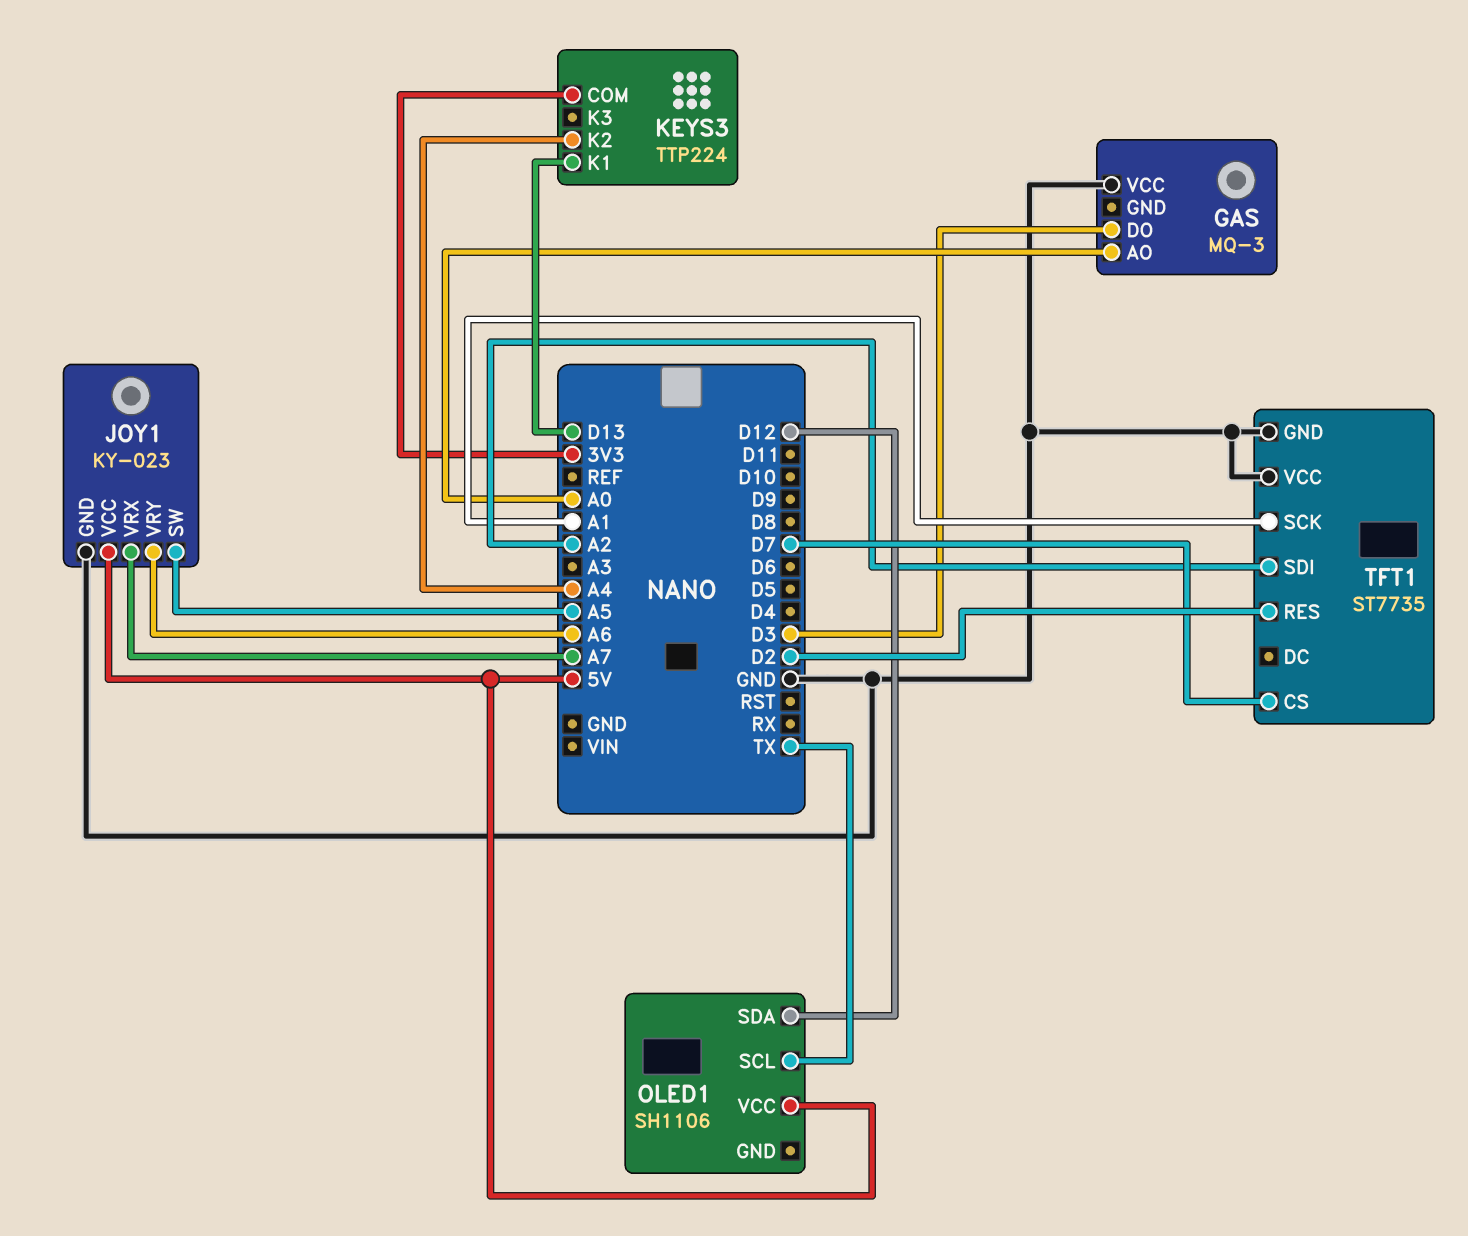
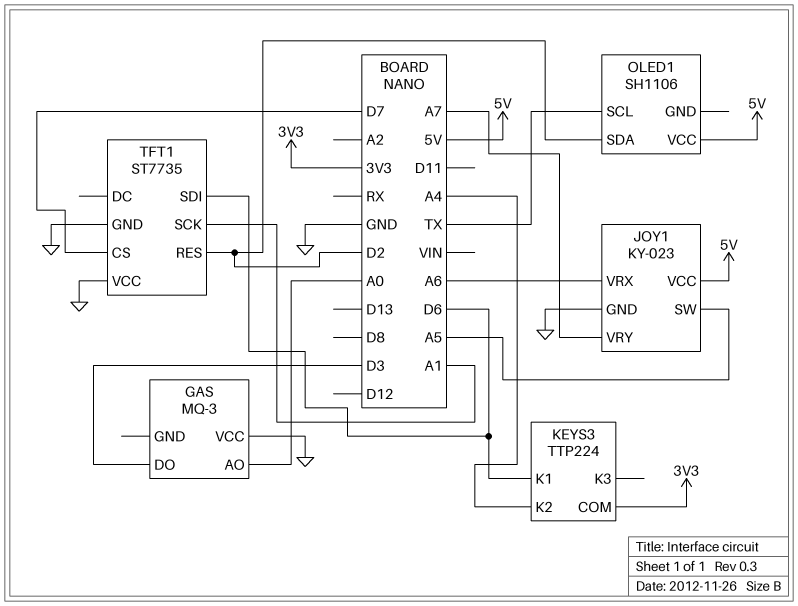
JOY1 pin VRX: A7 -> A6
JOY1 pin VRY: A6 -> A7
KEYS3 pin K1: D13 -> D6
OLED1 pin SDA: D12 -> D2
TFT1 pin SDI: A2 -> D6

